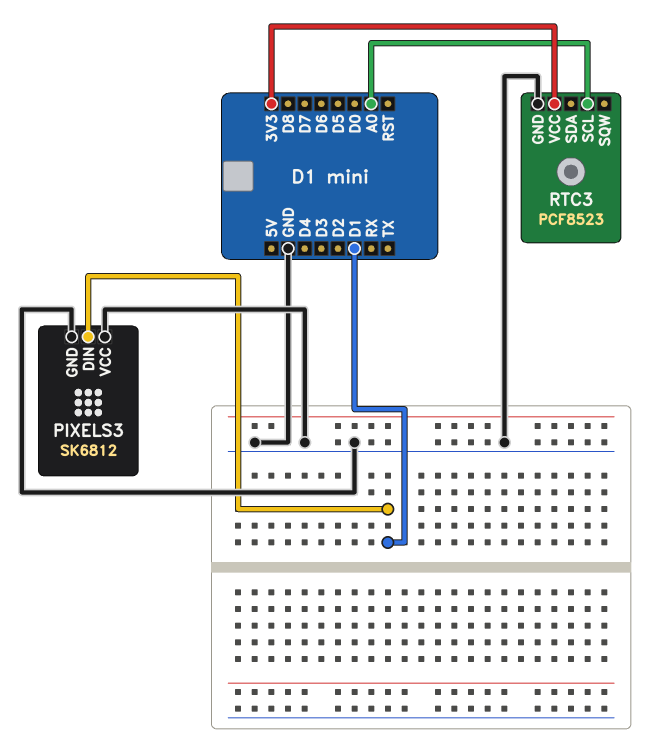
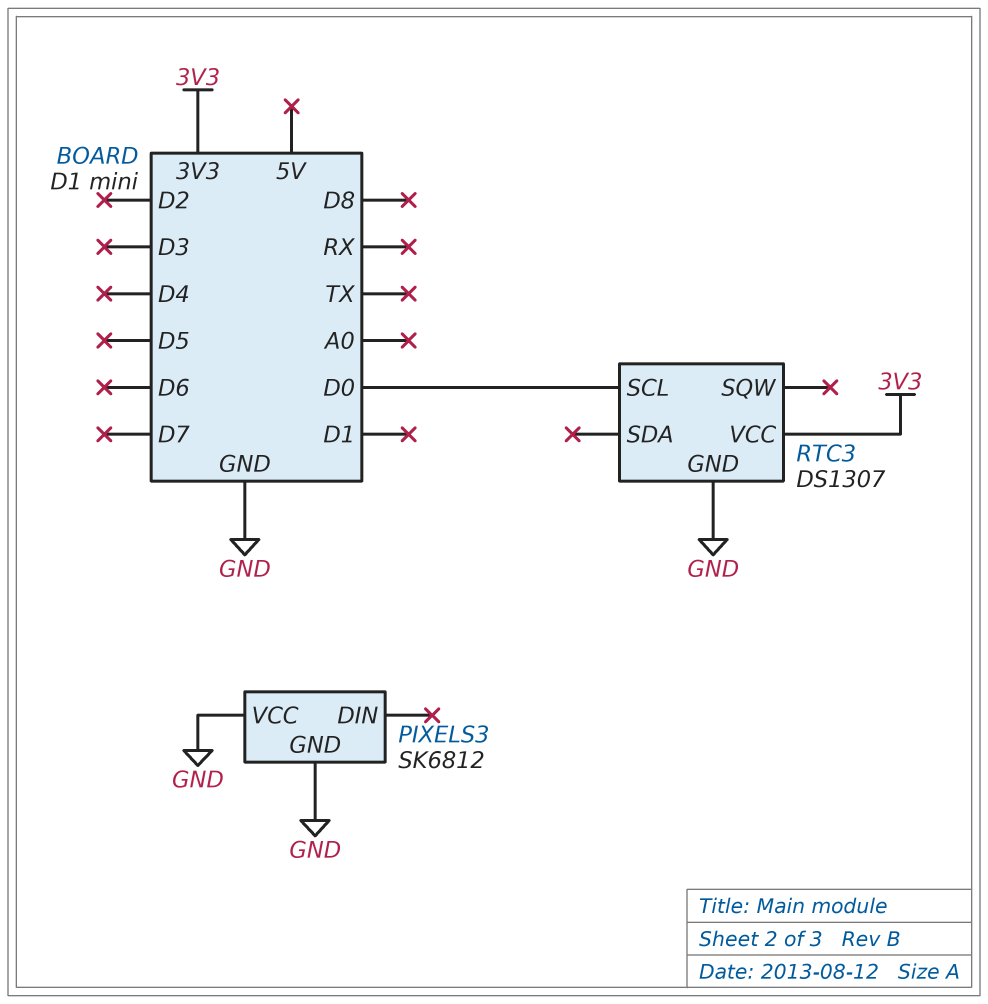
PIXELS3 pin DIN: D1 -> none
RTC3: PCF8523 -> DS1307
RTC3 pin SCL: A0 -> D0

